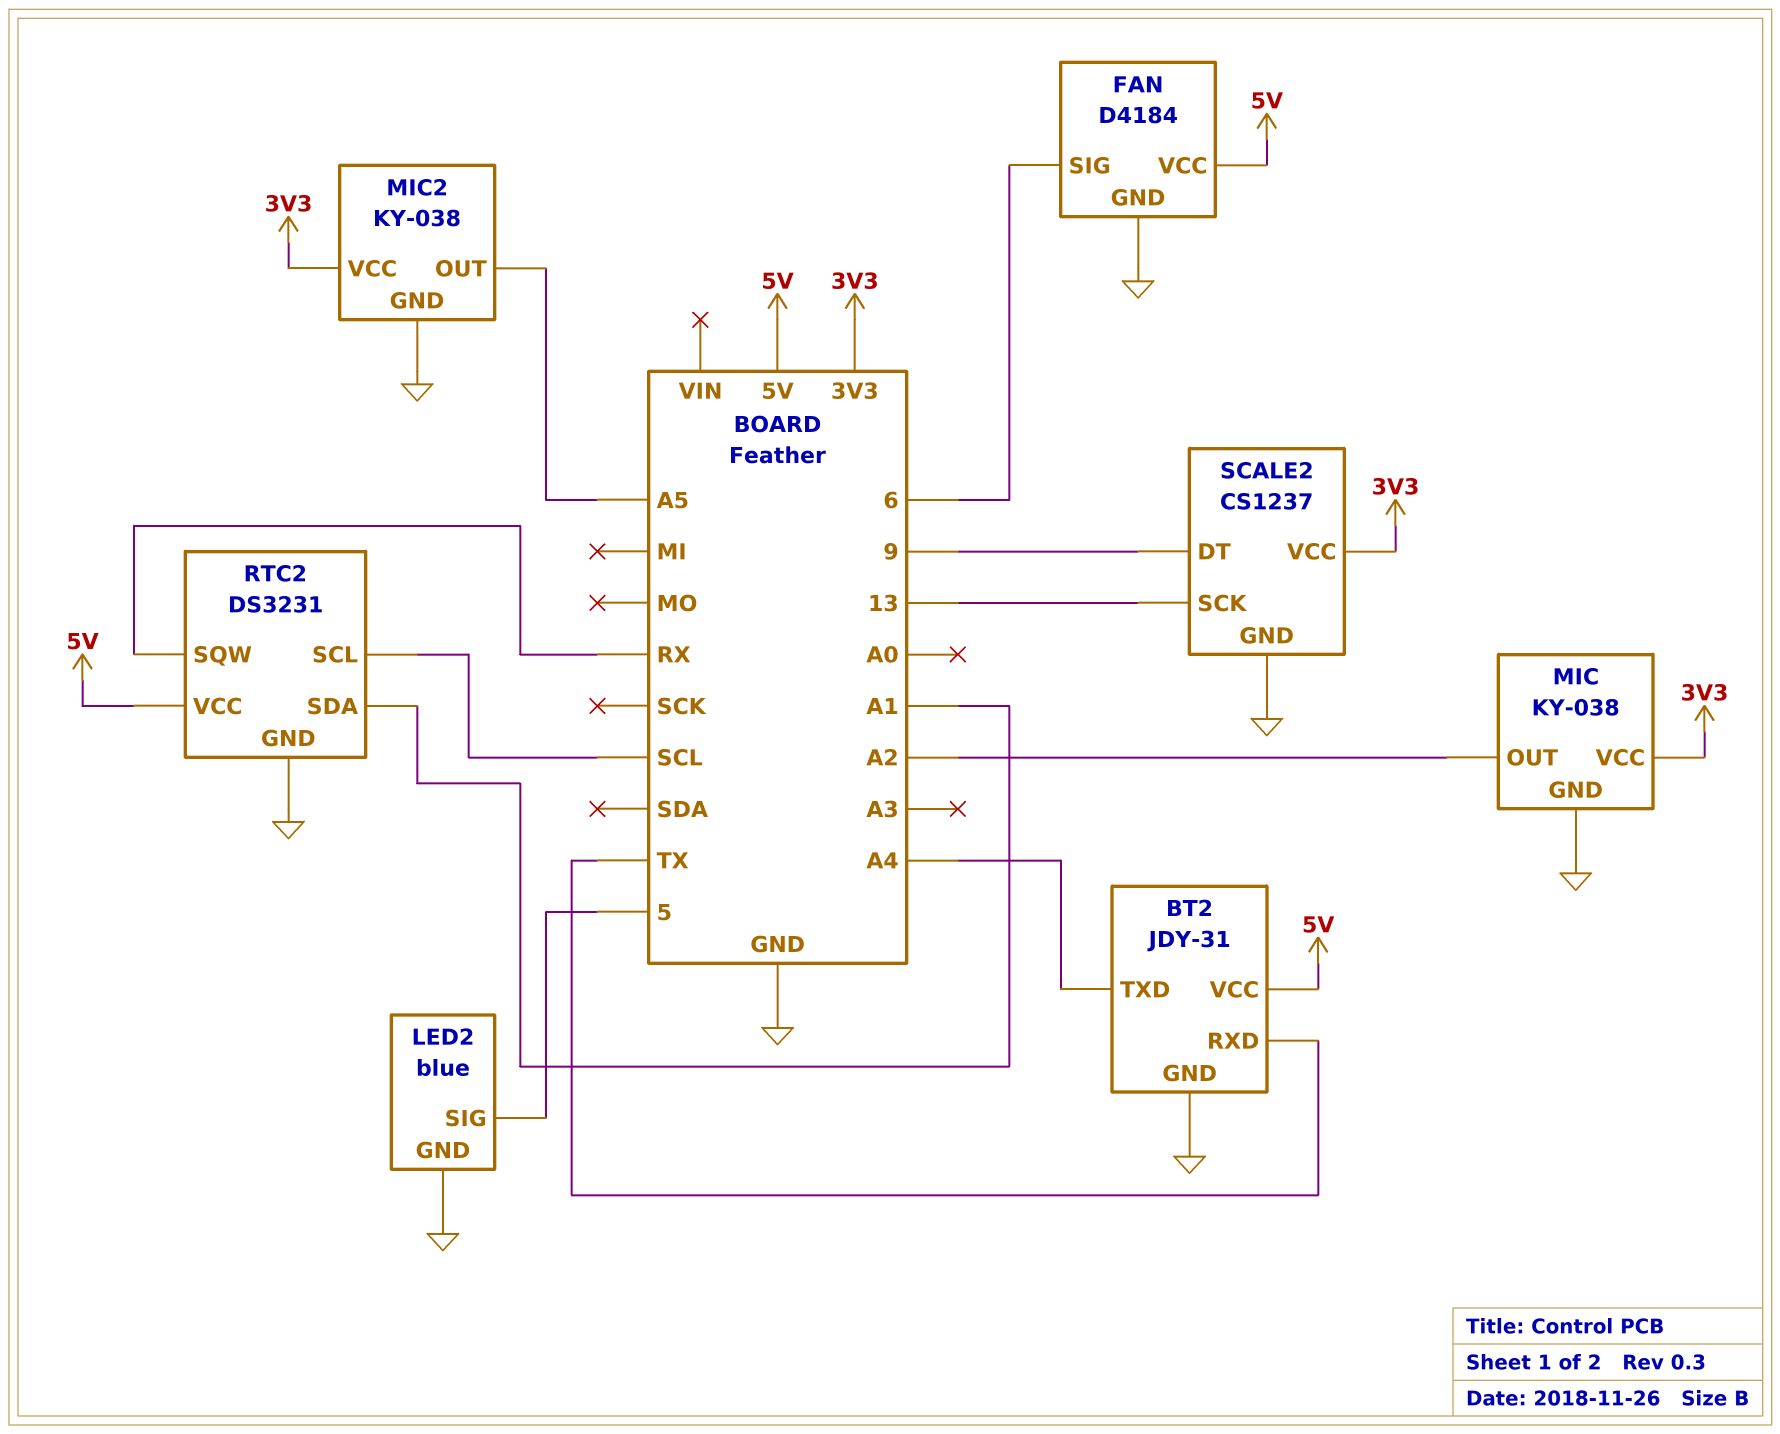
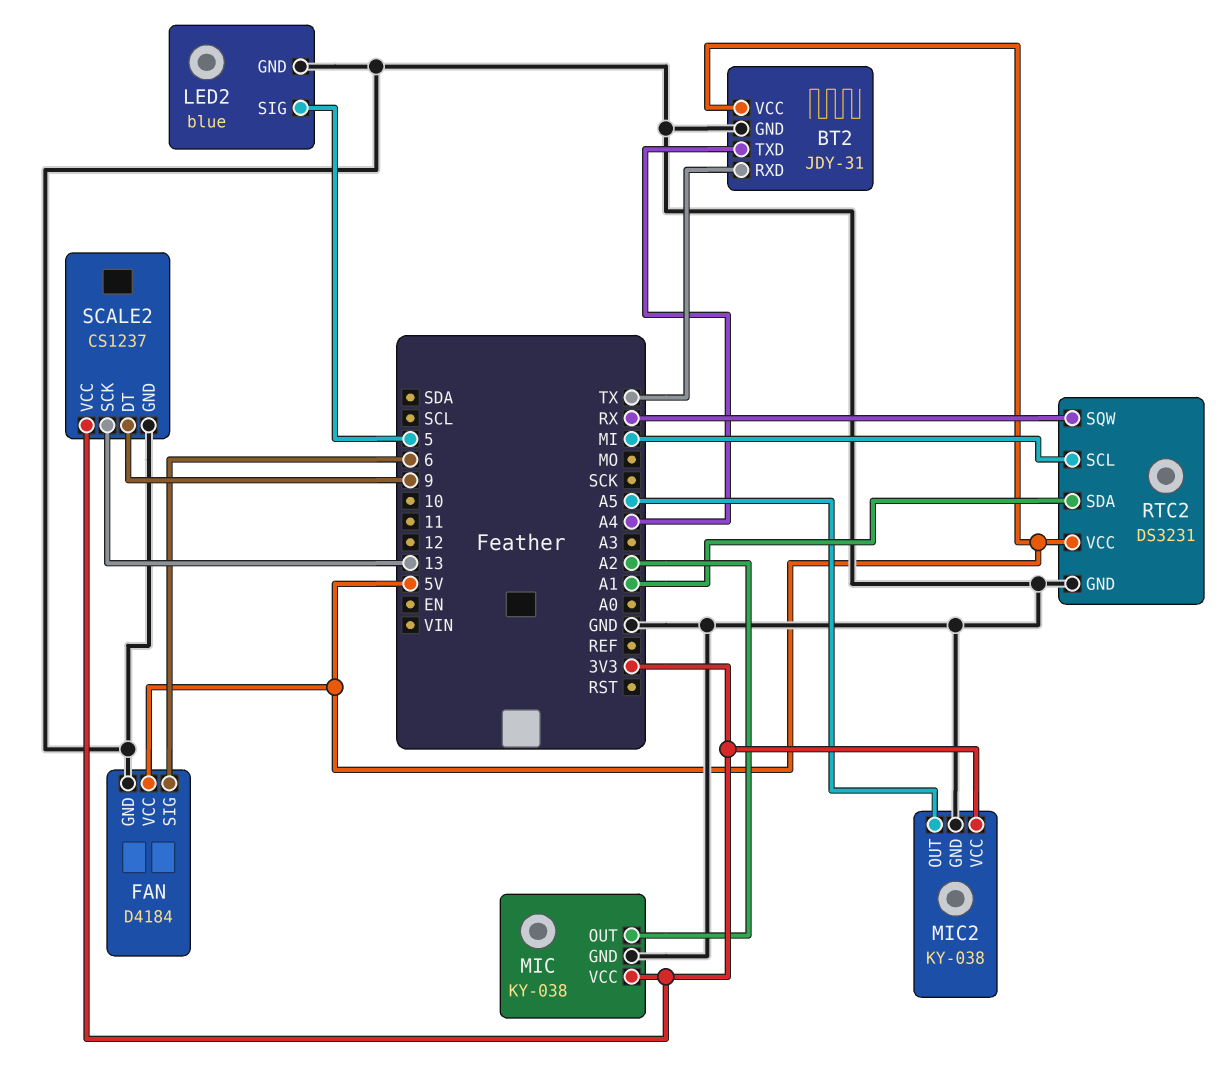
RTC2 pin SCL: SCL -> MI

